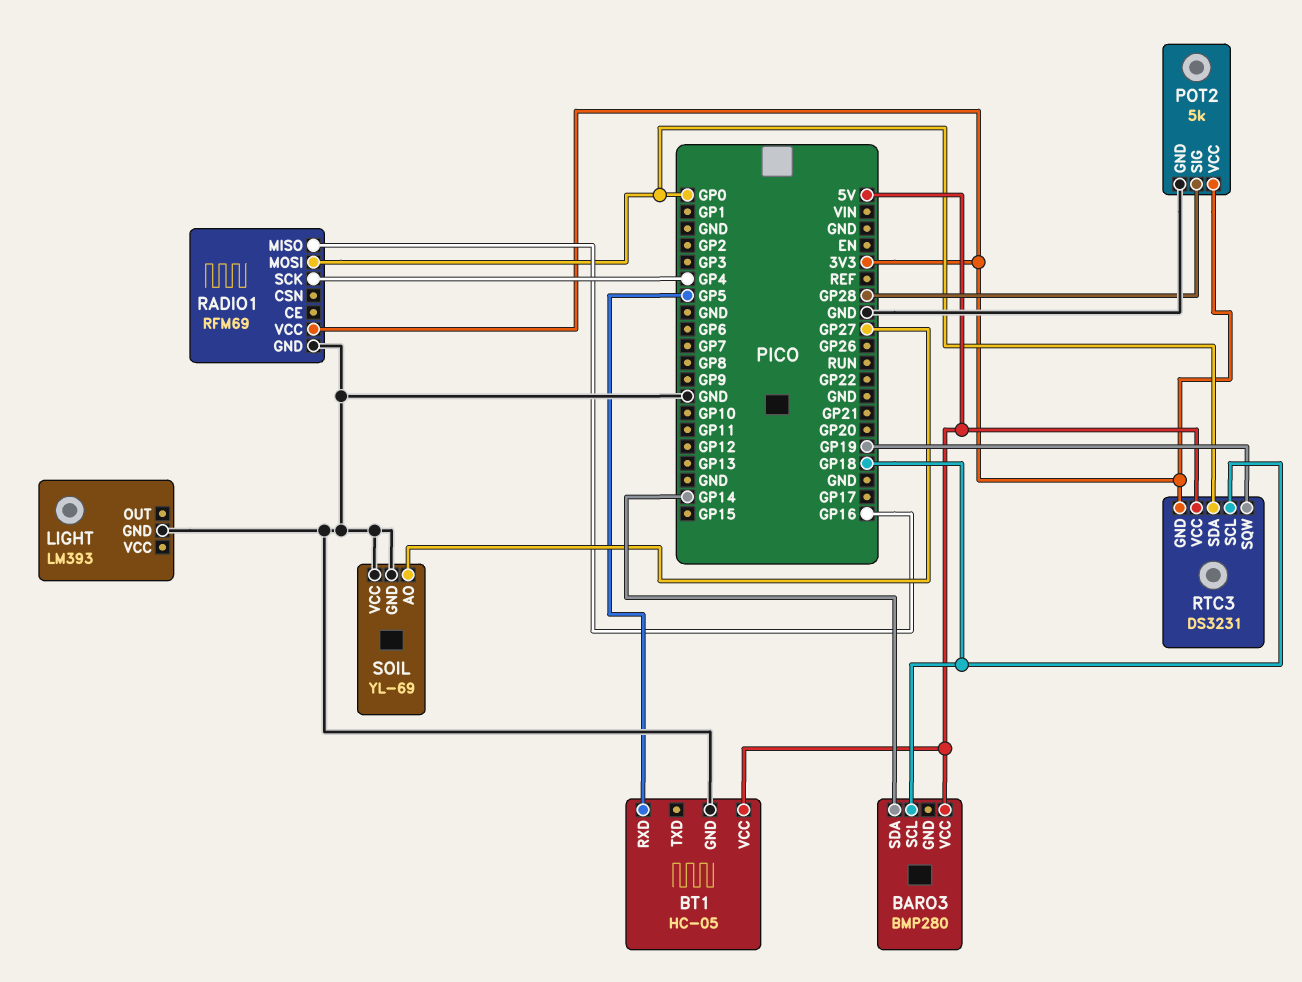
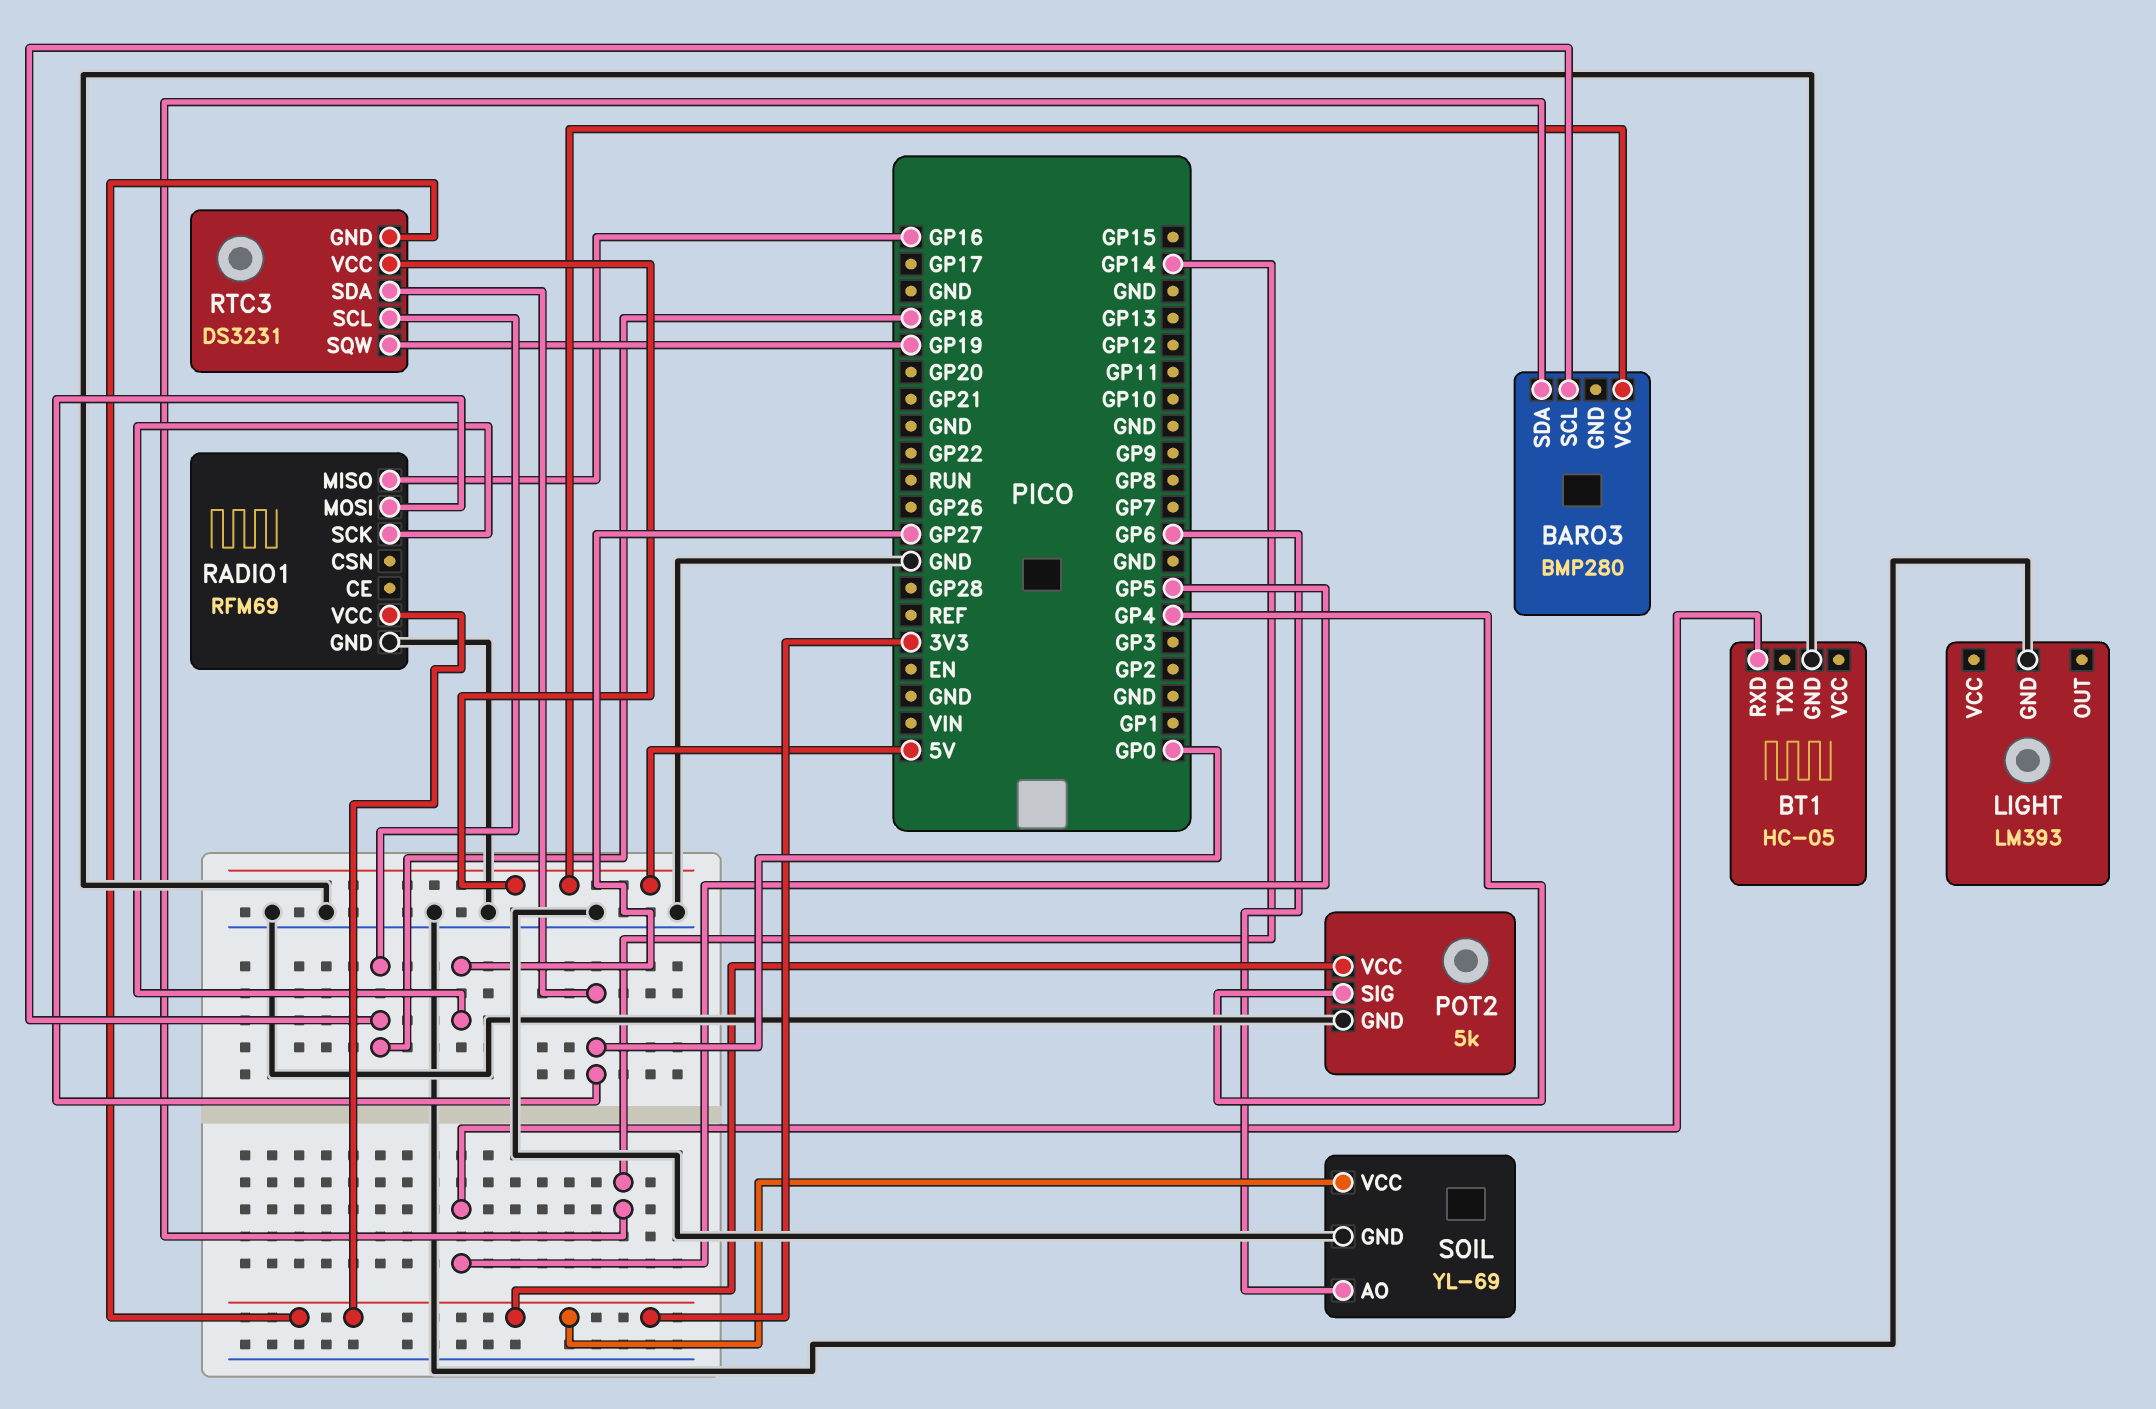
BT1 pin VCC: 5V -> none
POT2 pin SIG: GP28 -> GP4
RADIO1 pin SCK: GP4 -> GP27
SOIL pin AO: GP27 -> GP6
SOIL pin VCC: GND -> 3V3

